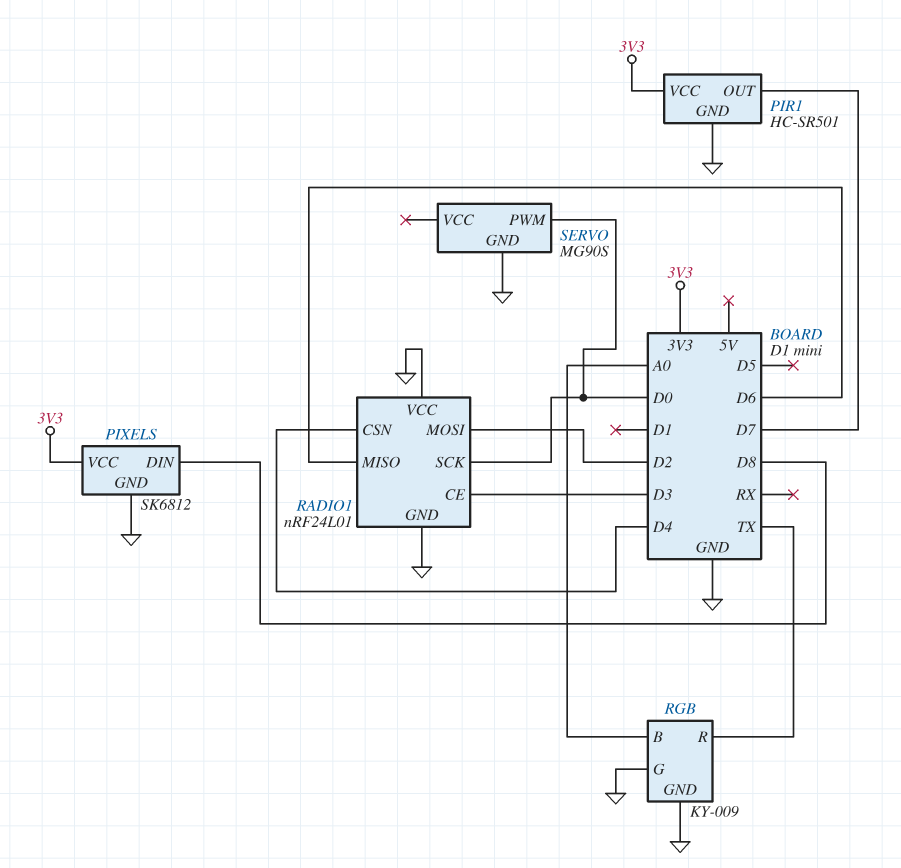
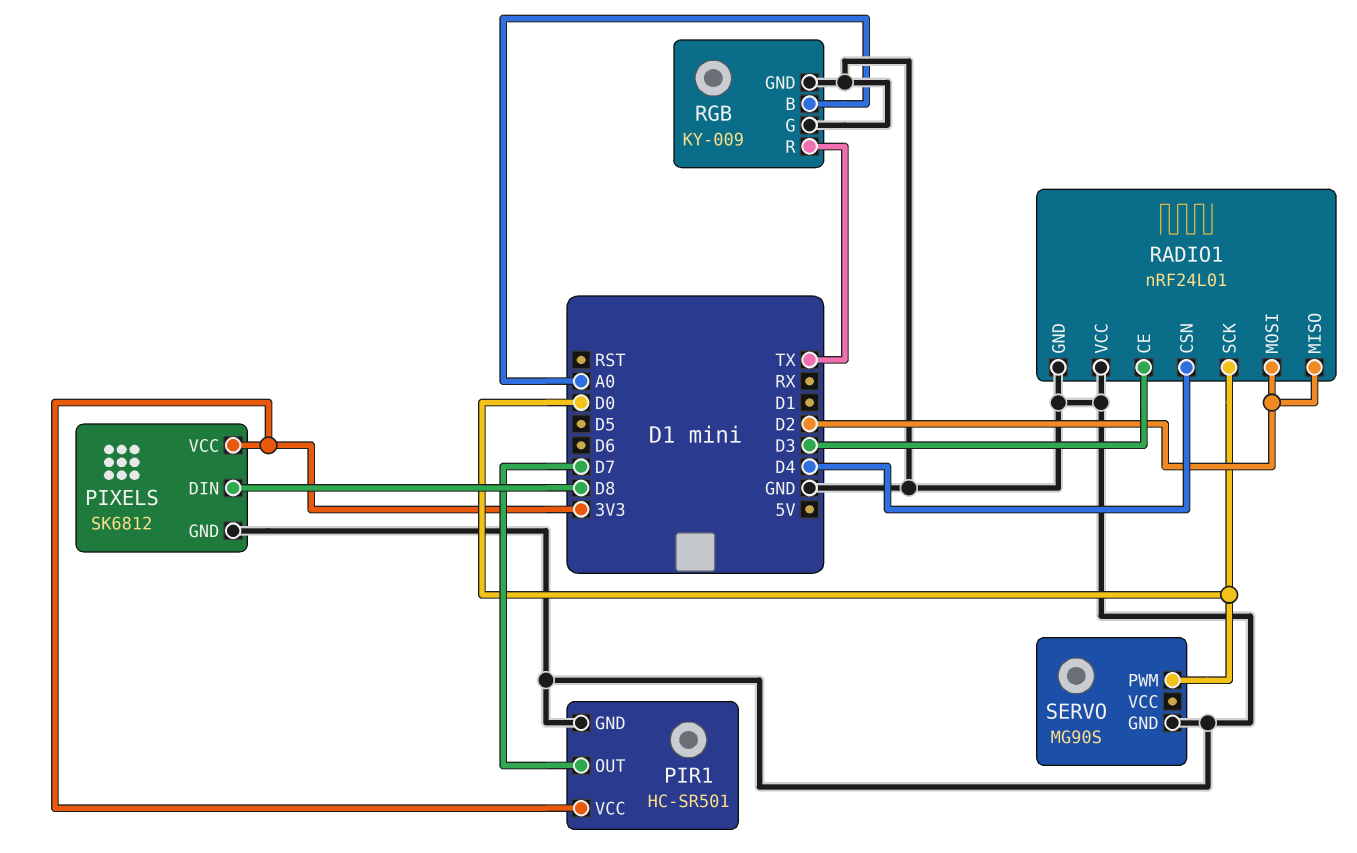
RADIO1 pin MISO: D6 -> D2

